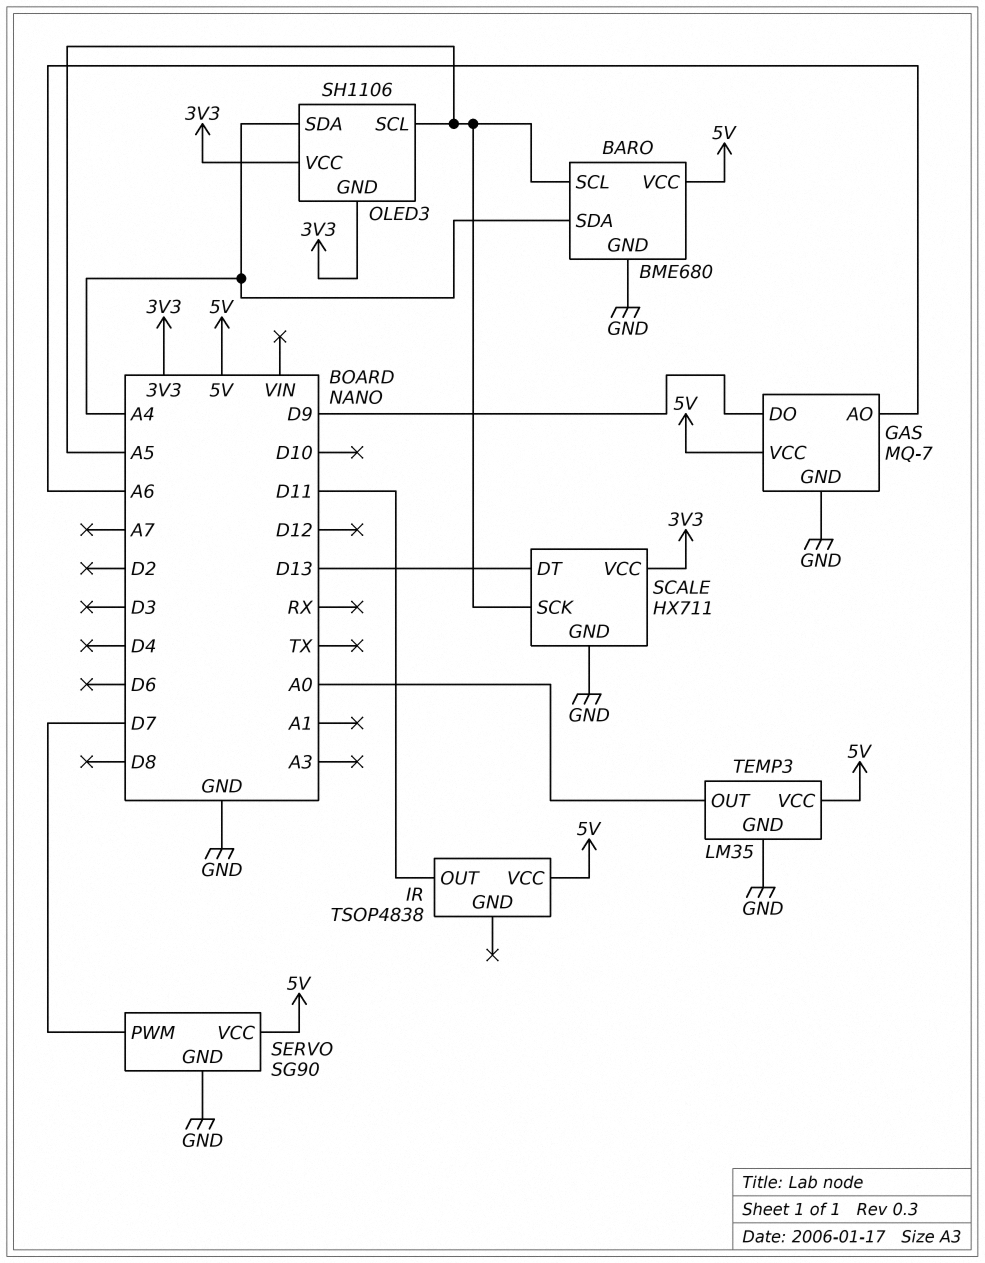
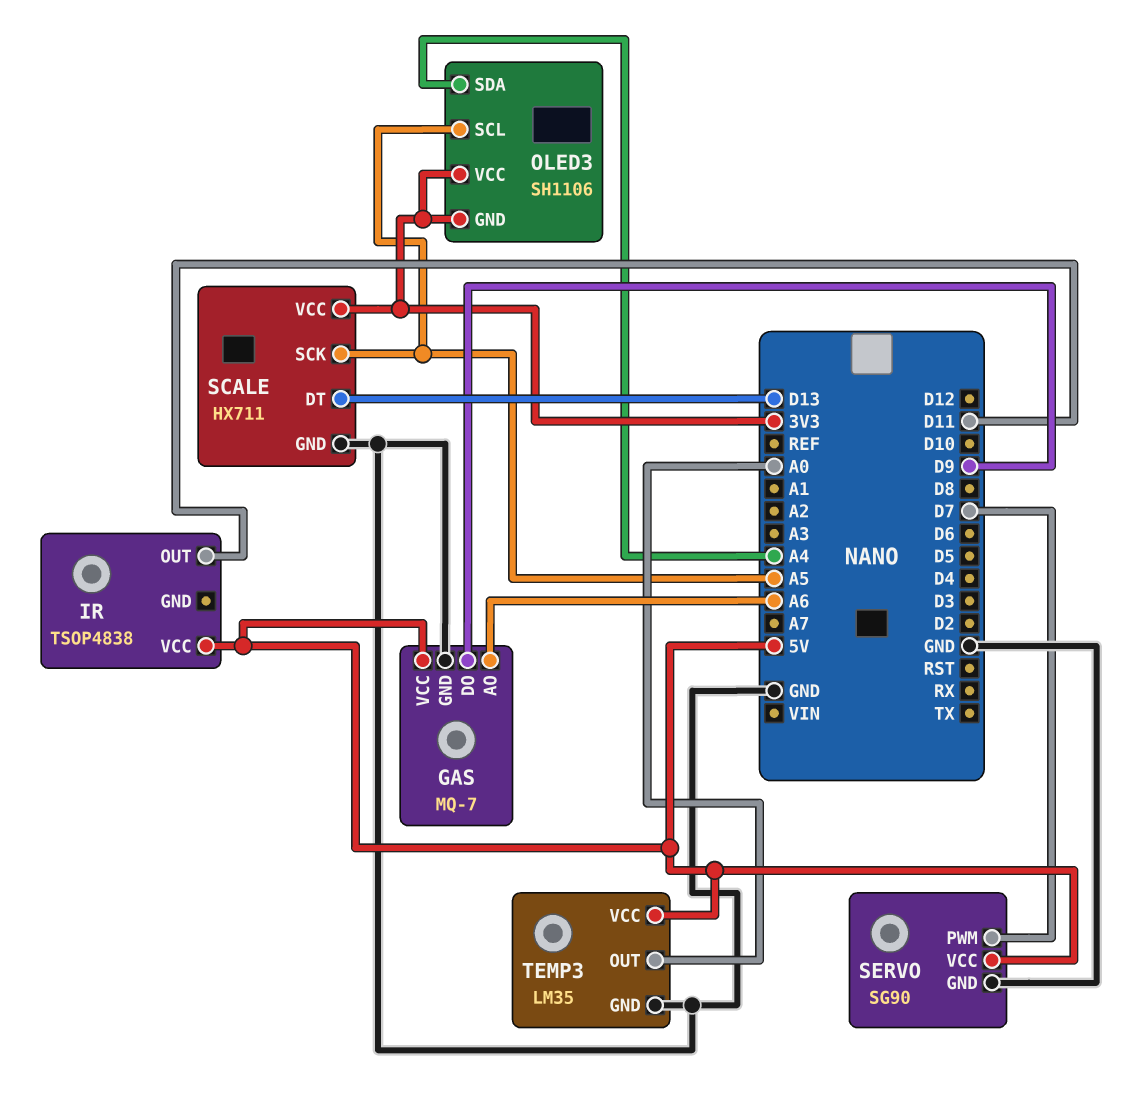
BARO: BME680 -> none
BARO pin GND: GND -> none
BARO pin SCL: A5 -> none
BARO pin SDA: A4 -> none
BARO pin VCC: 5V -> none

